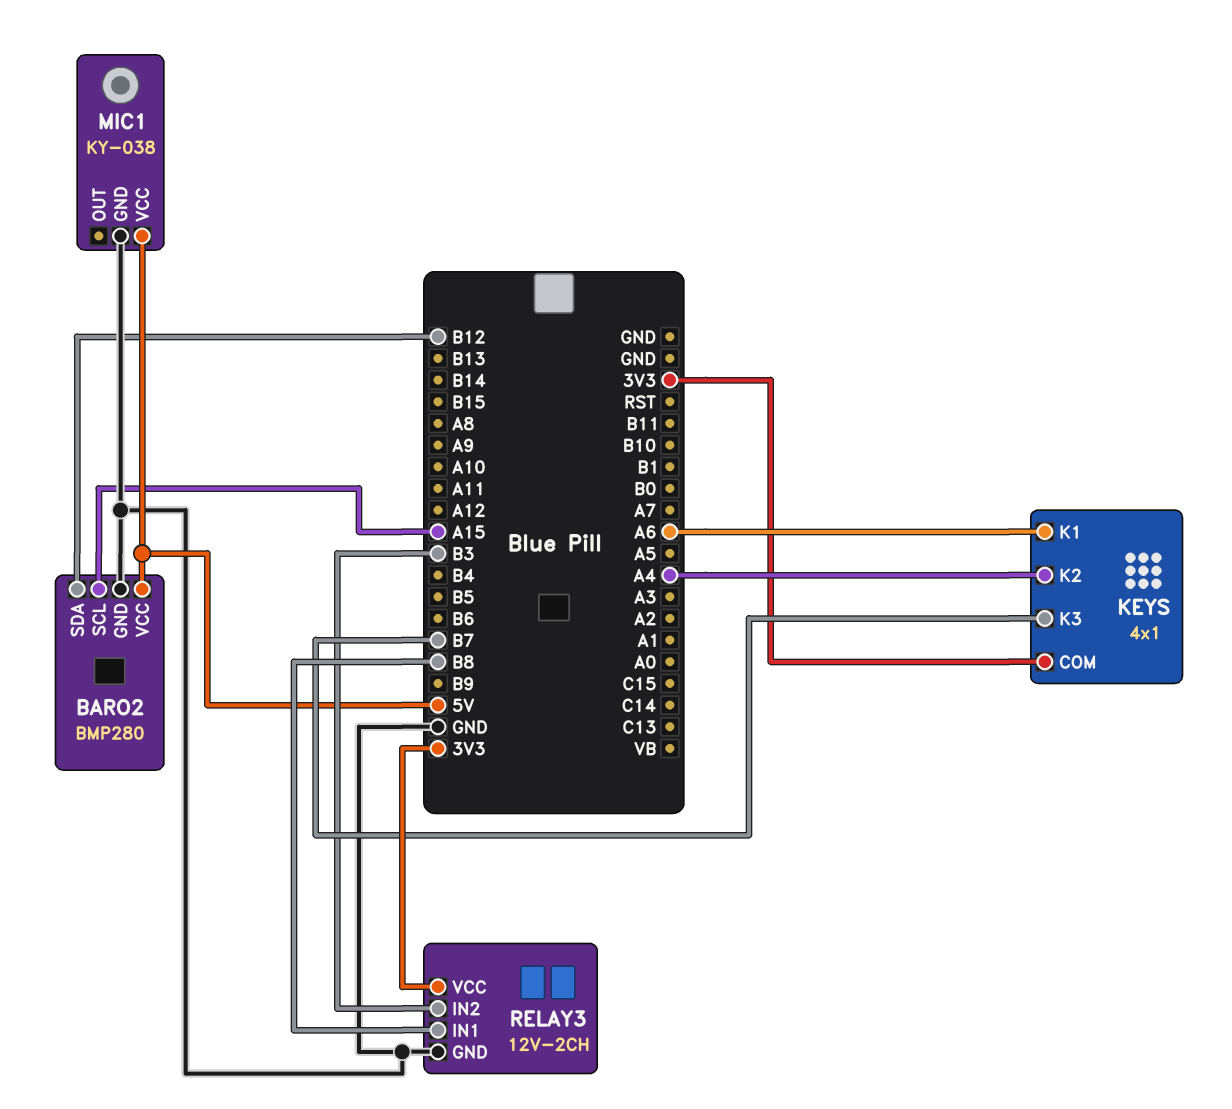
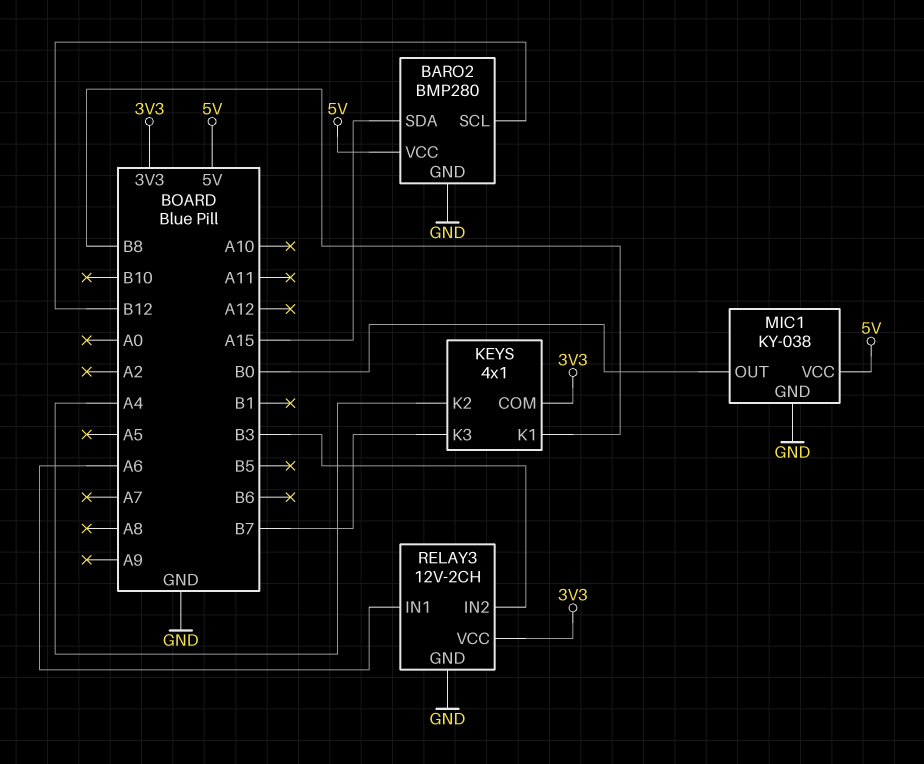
BARO2 pin SCL: A15 -> B12
BARO2 pin SDA: B12 -> A15
KEYS pin K1: A6 -> B8
MIC1 pin OUT: none -> B0
RELAY3 pin IN1: B8 -> A6

